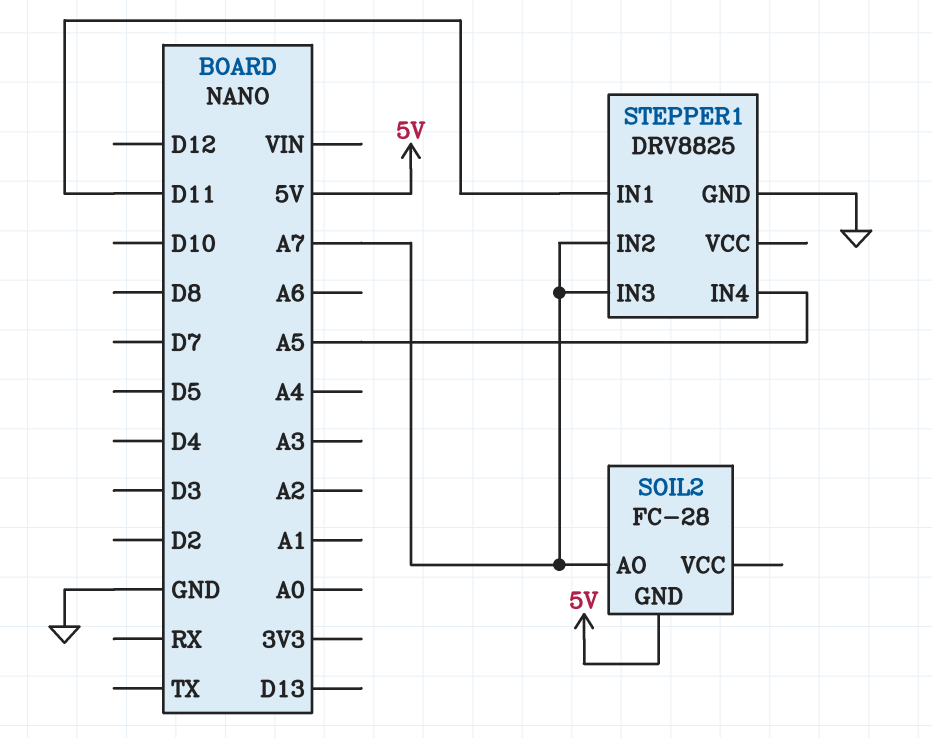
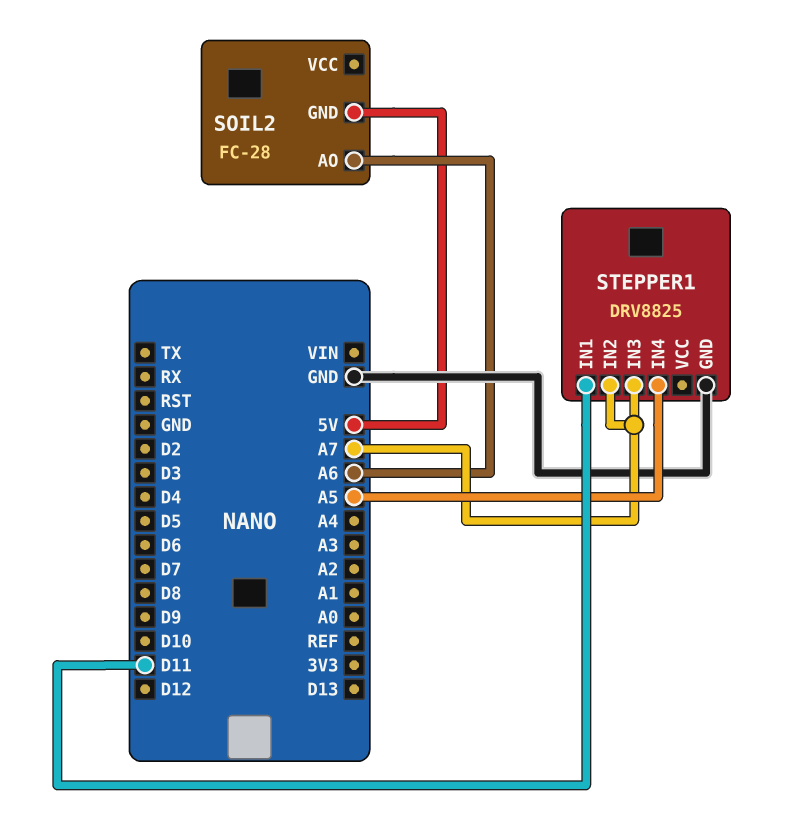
SOIL2 pin AO: A7 -> A6

